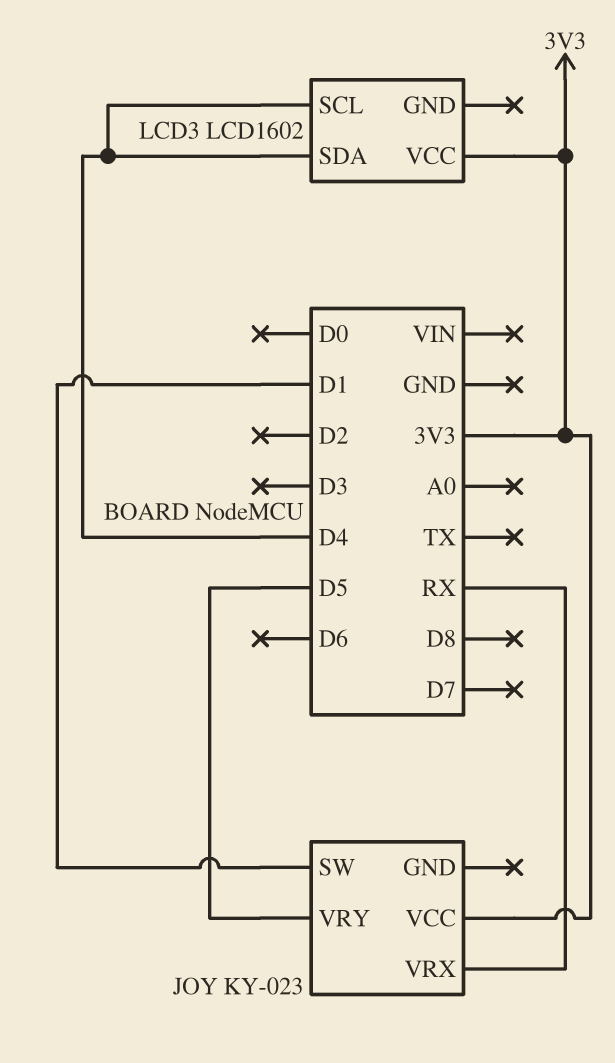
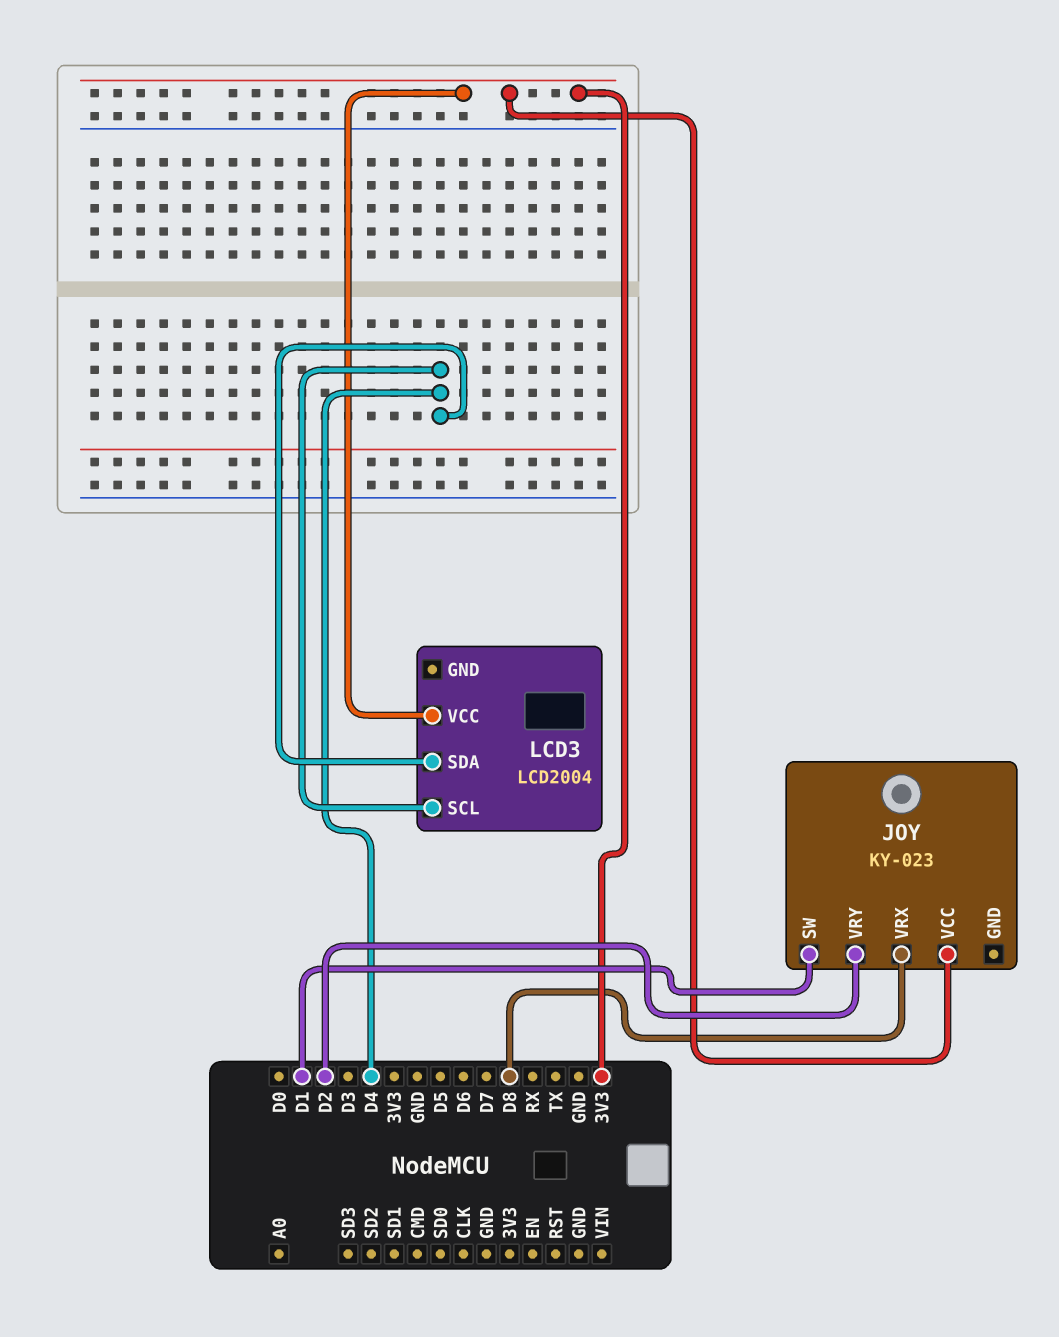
JOY pin VRX: RX -> D8
JOY pin VRY: D5 -> D2
LCD3: LCD1602 -> LCD2004

